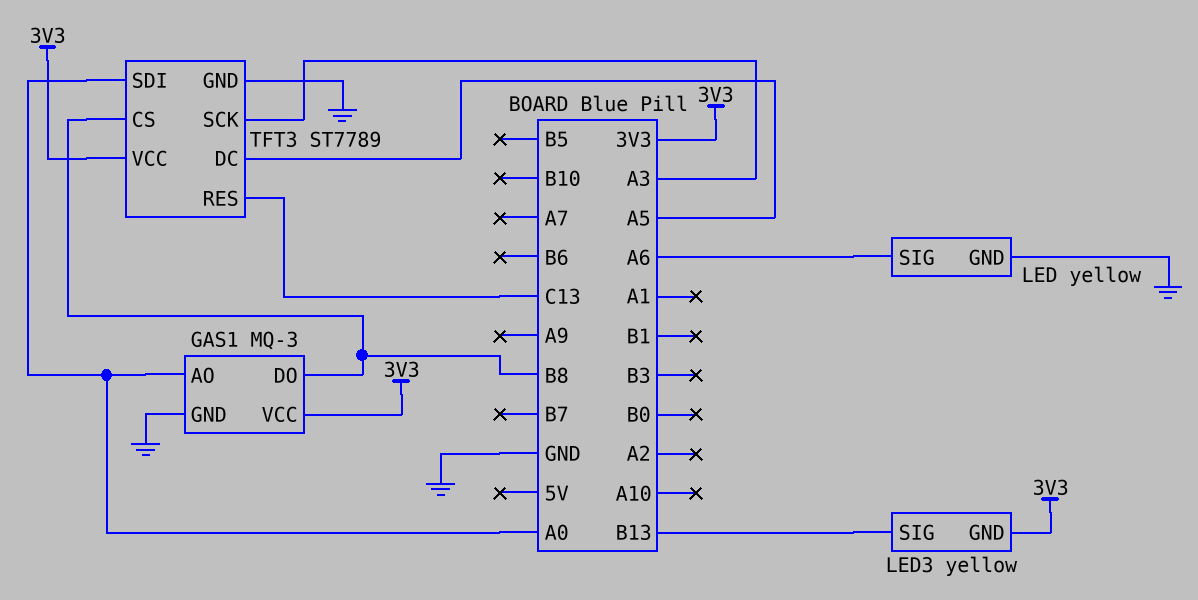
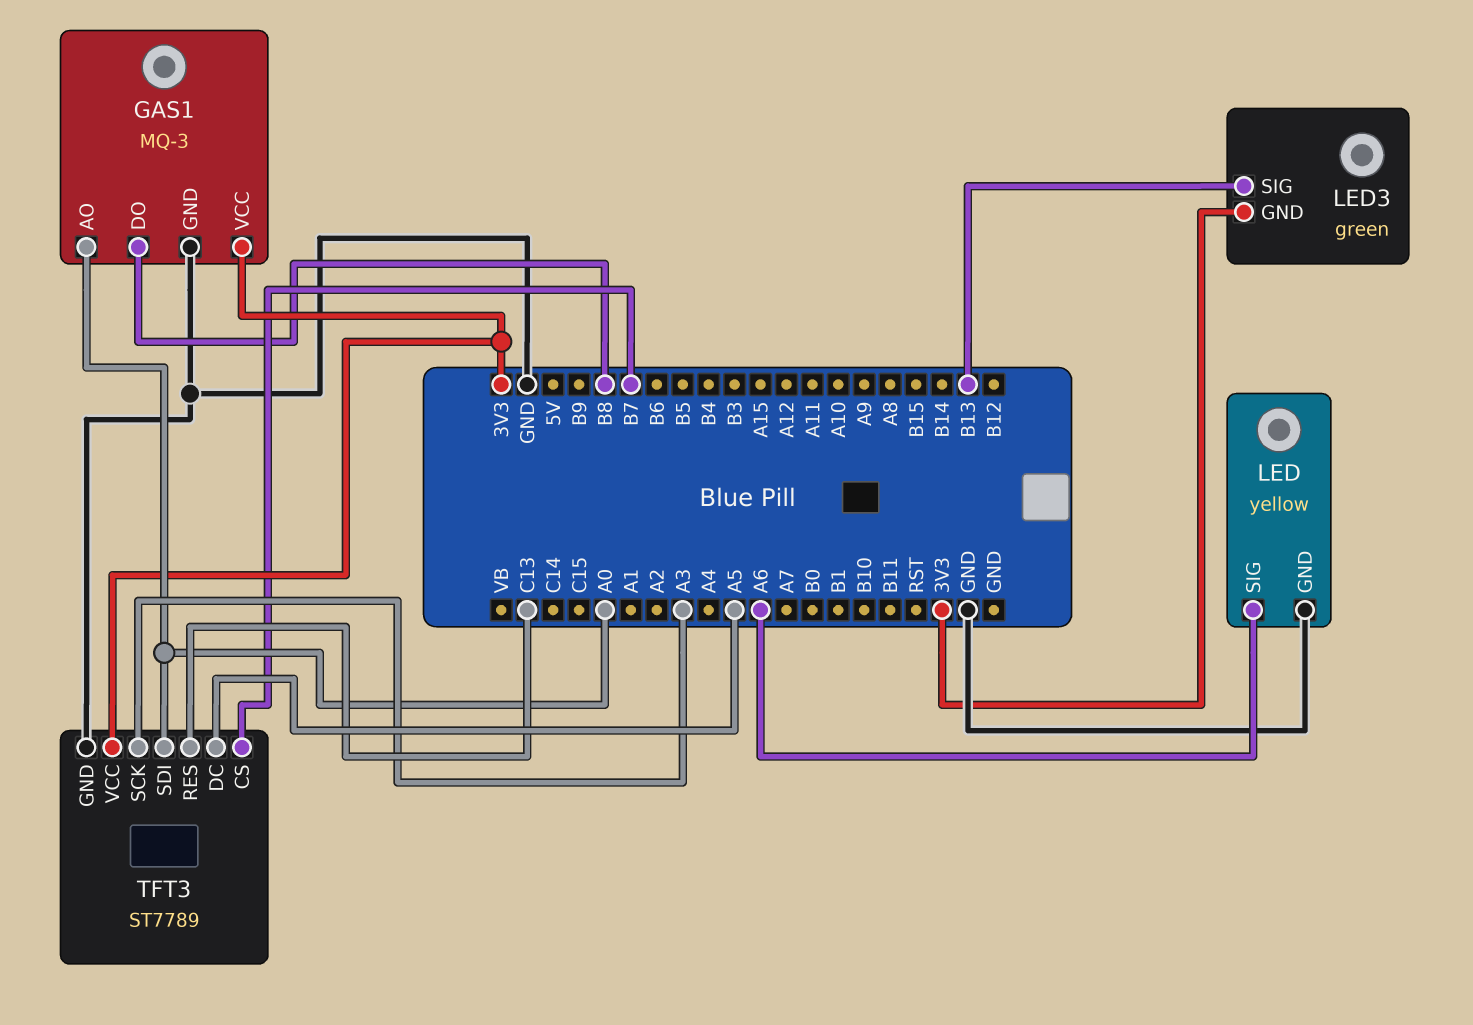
LED3: yellow -> green
TFT3 pin CS: B8 -> B7

